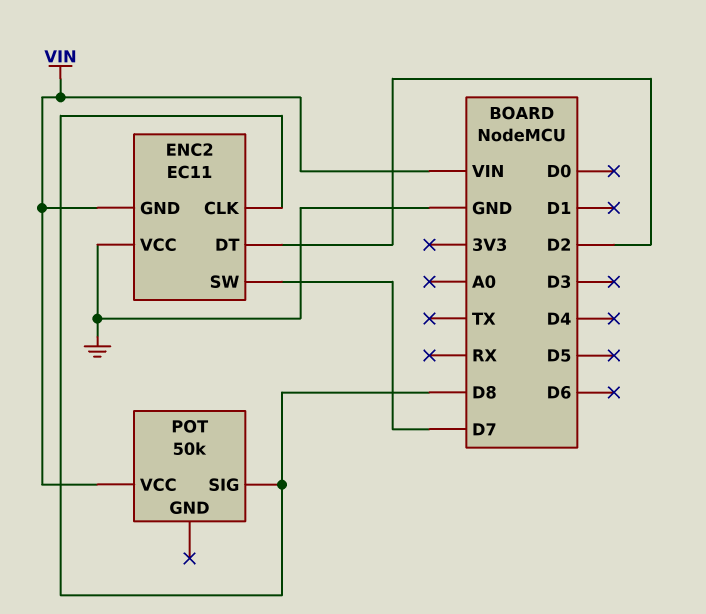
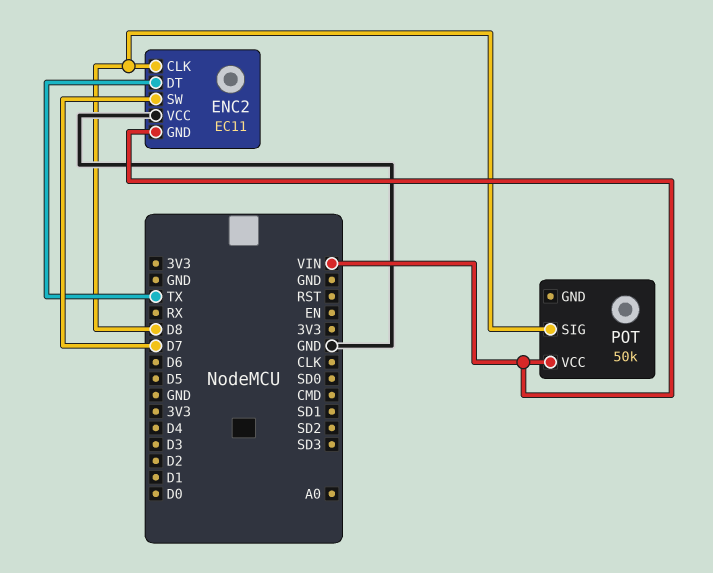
ENC2 pin DT: D2 -> TX

